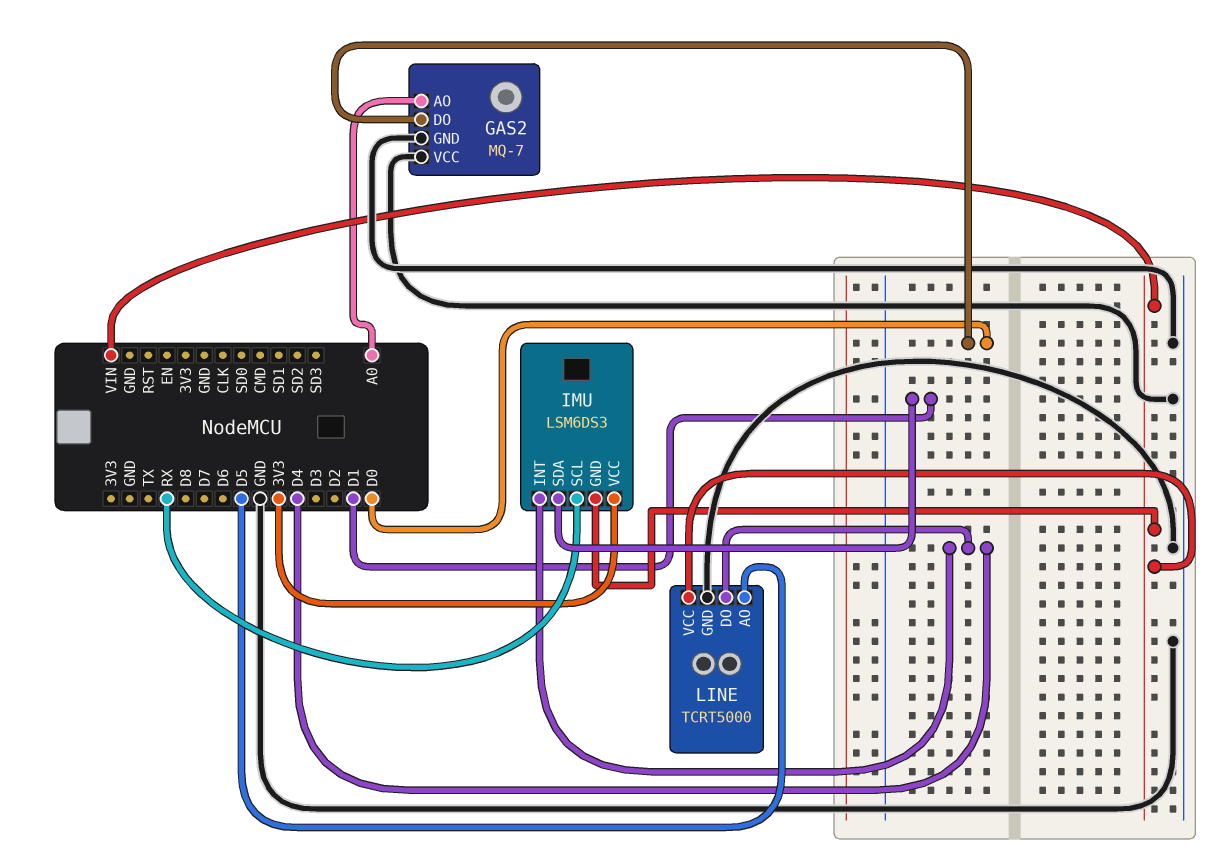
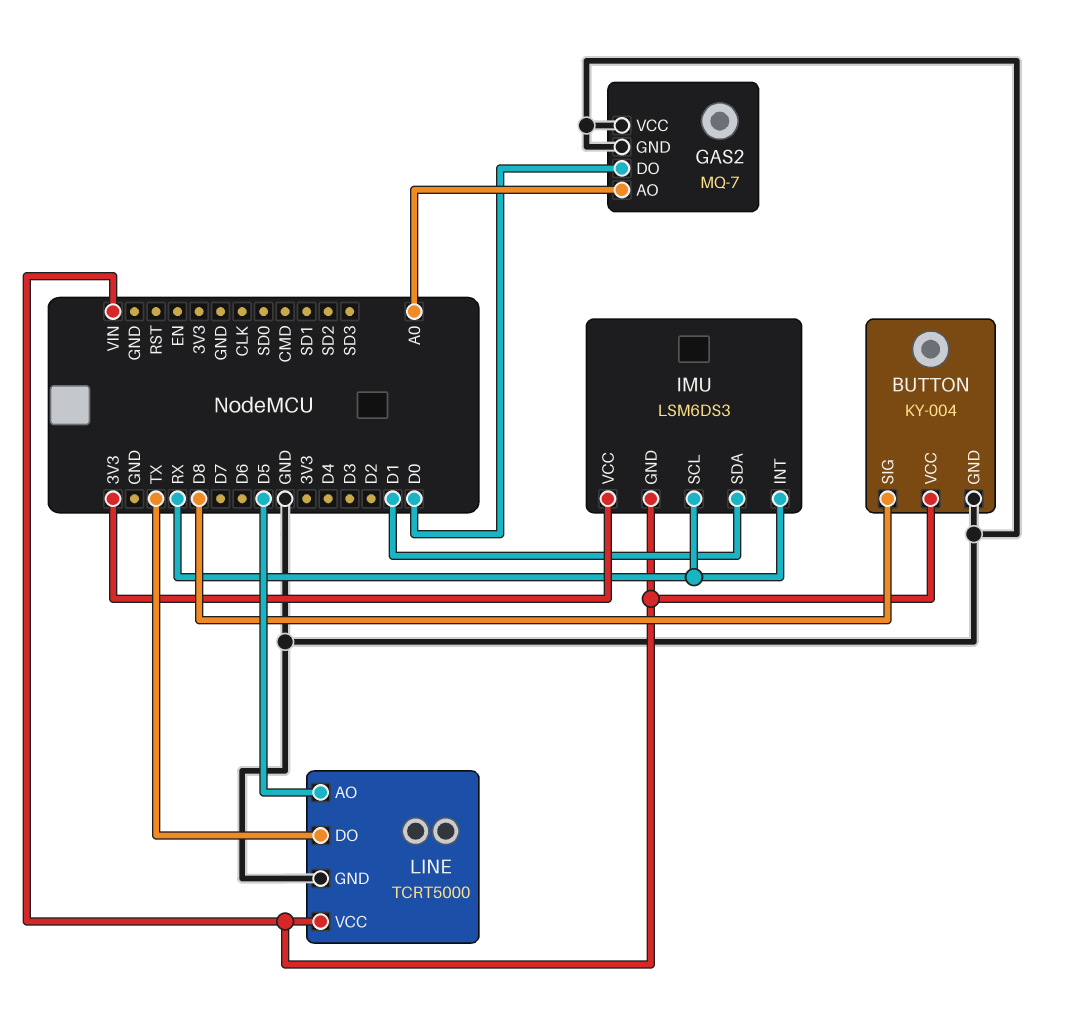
BUTTON: none -> KY-004
BUTTON pin GND: none -> GND
BUTTON pin SIG: none -> D8
BUTTON pin VCC: none -> VIN
IMU pin INT: D4 -> RX
LINE pin DO: D4 -> TX

